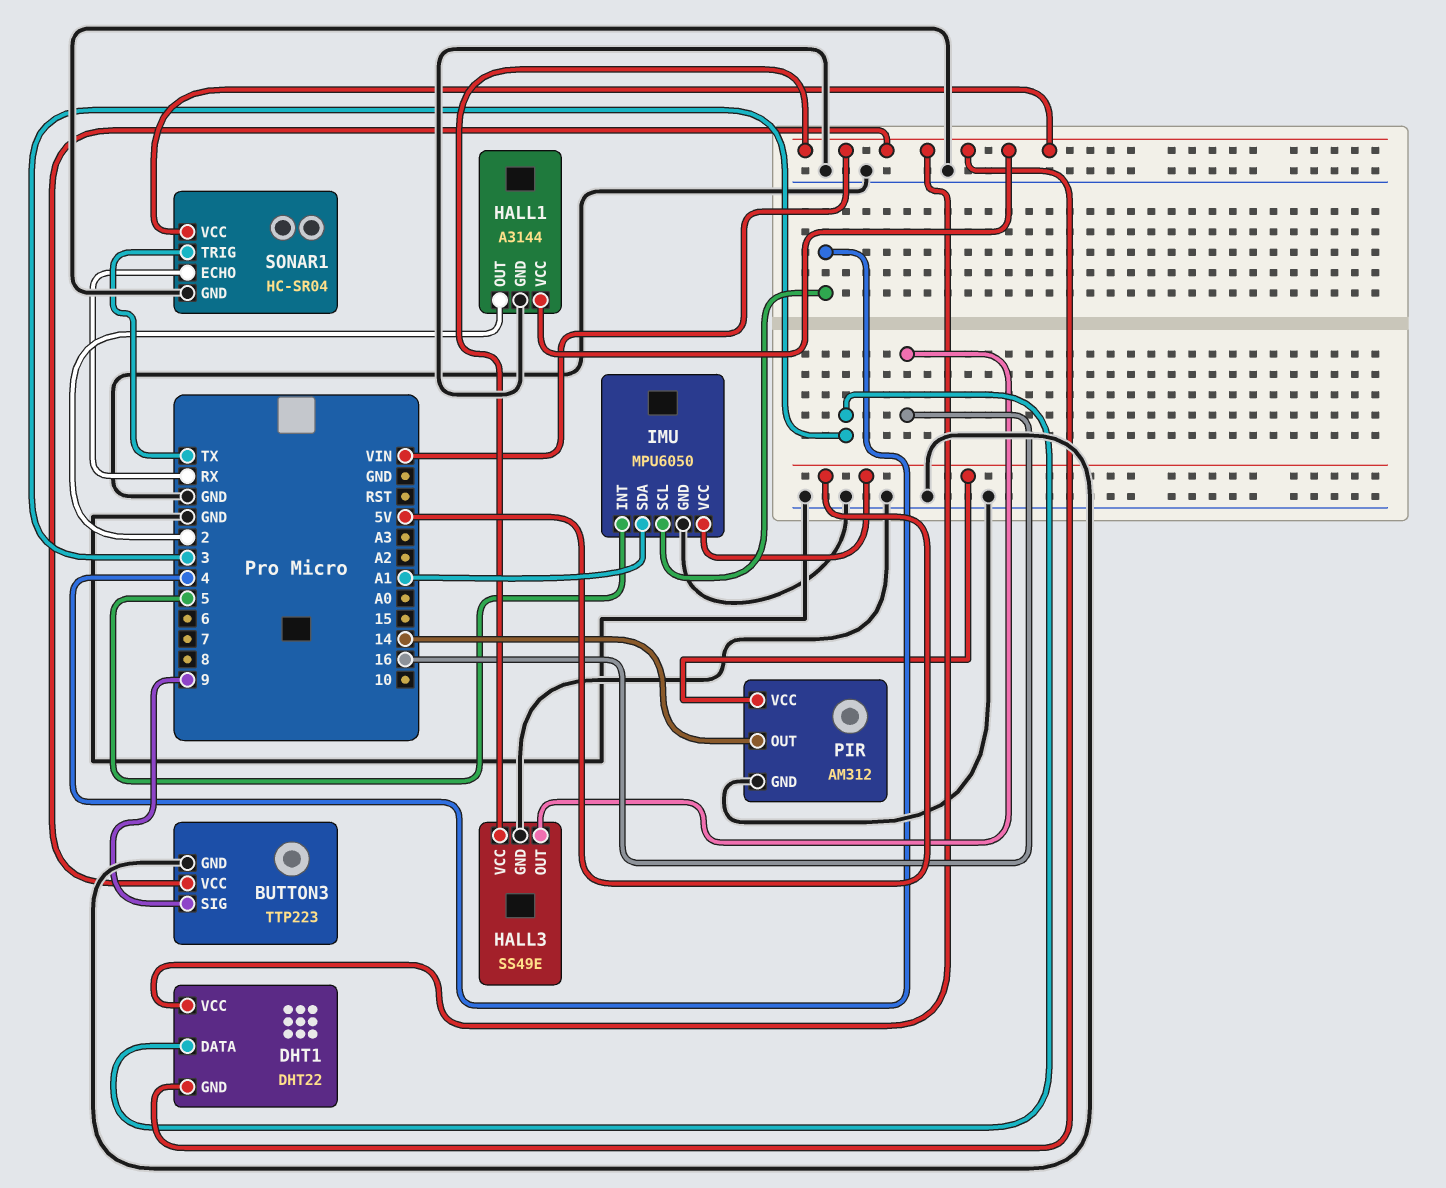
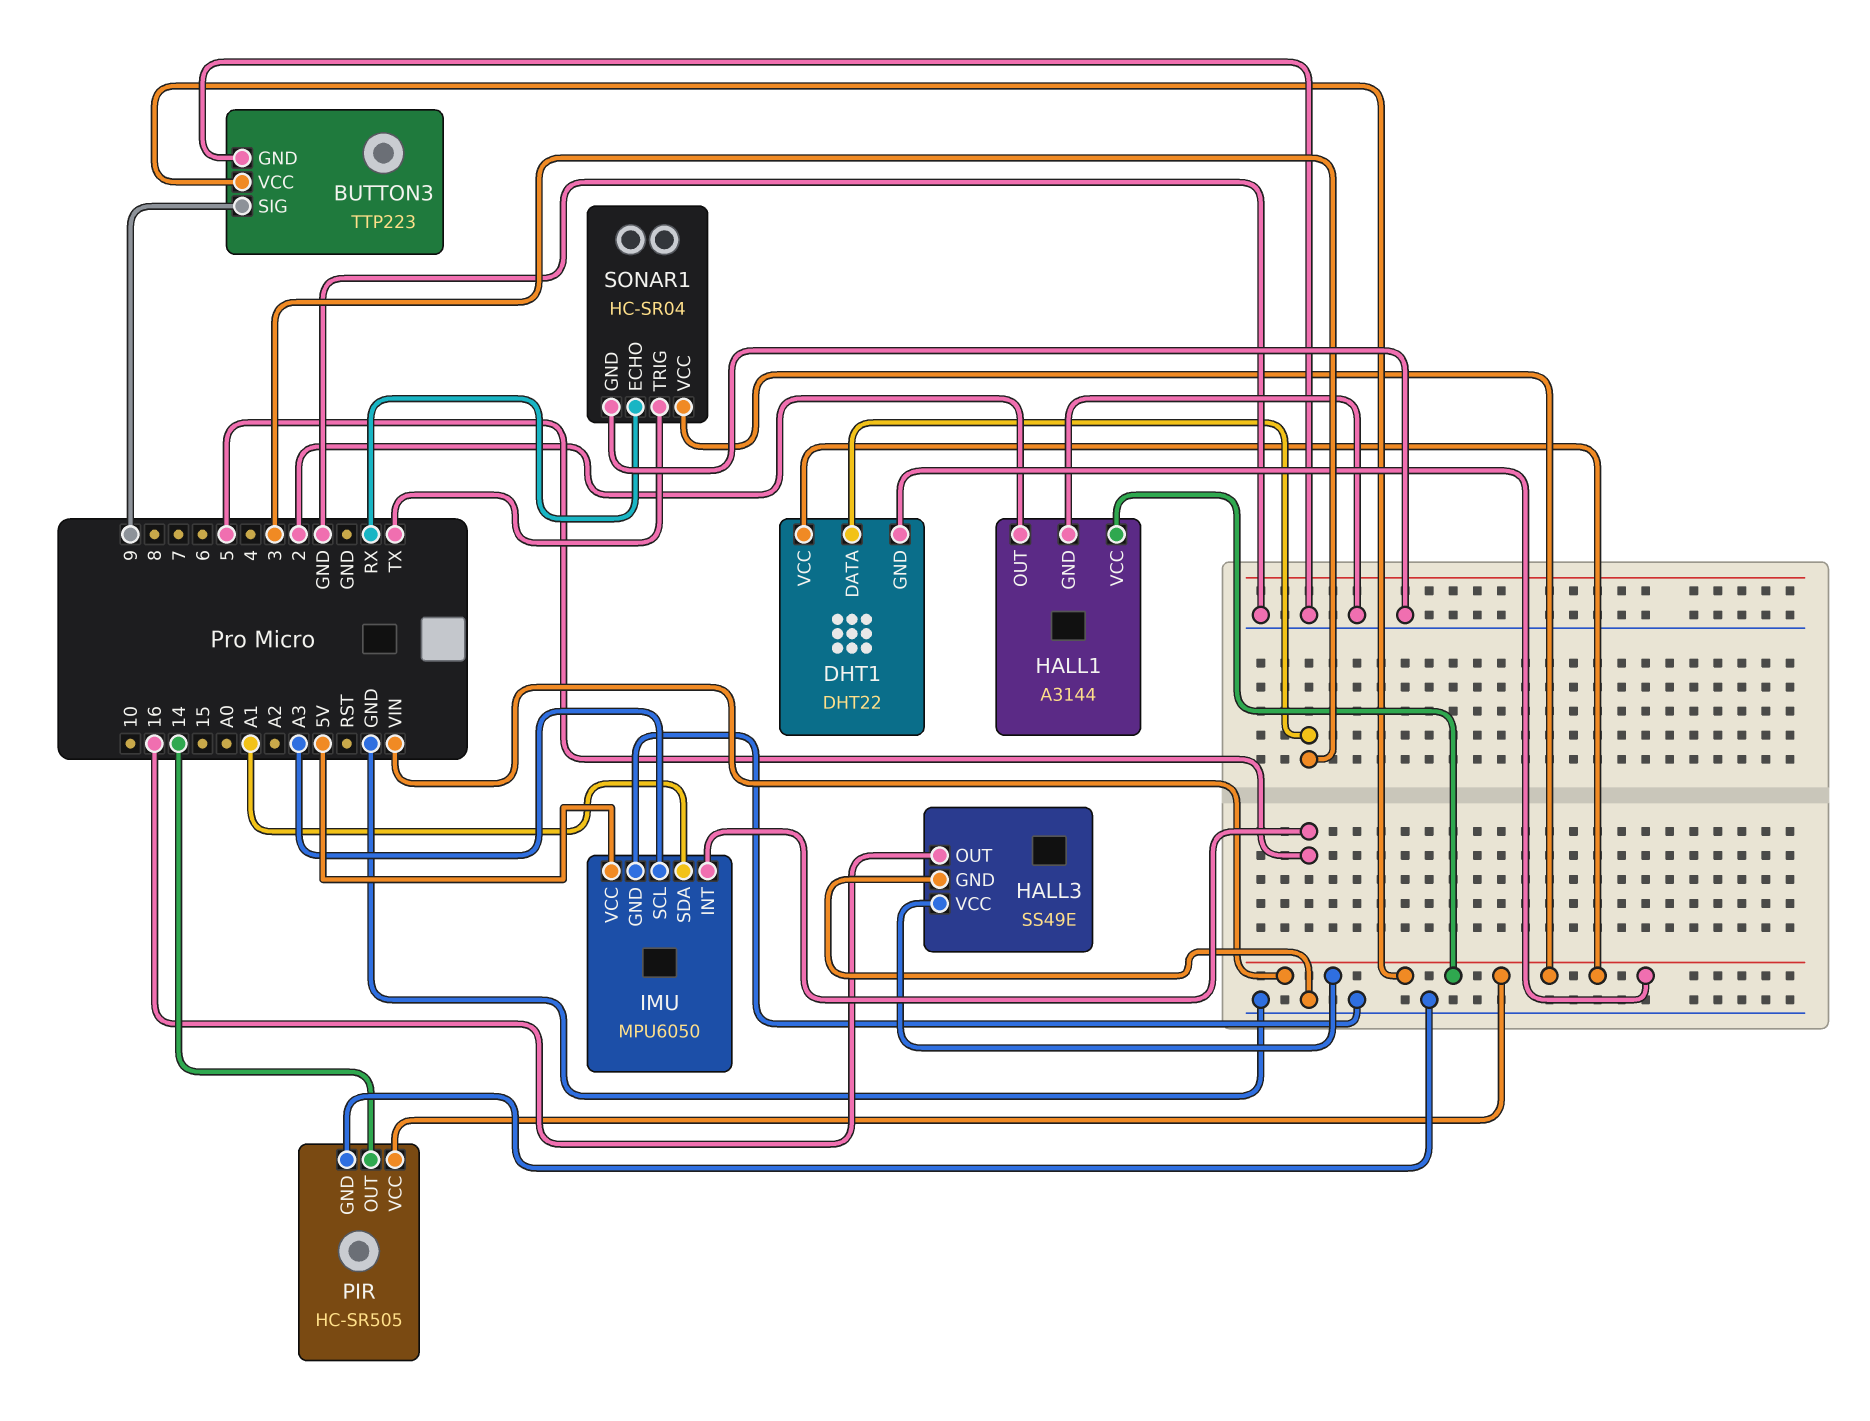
IMU pin SCL: 4 -> A3
PIR: AM312 -> HC-SR505
PIR pin VCC: 5V -> VIN

